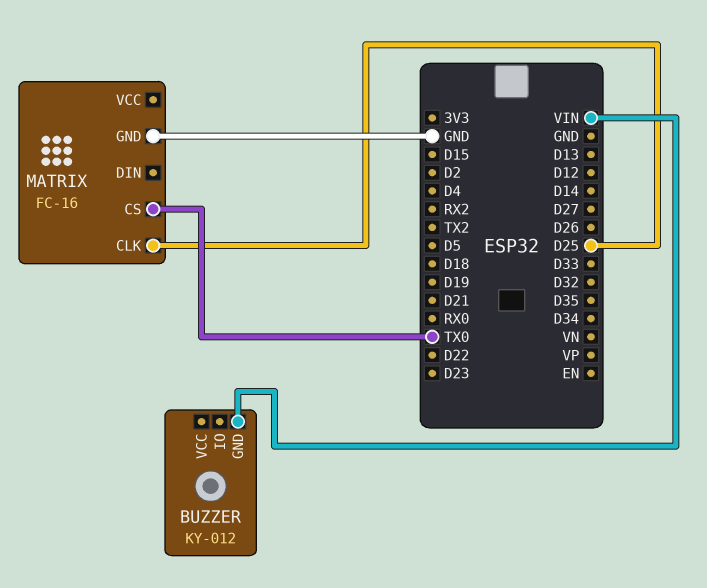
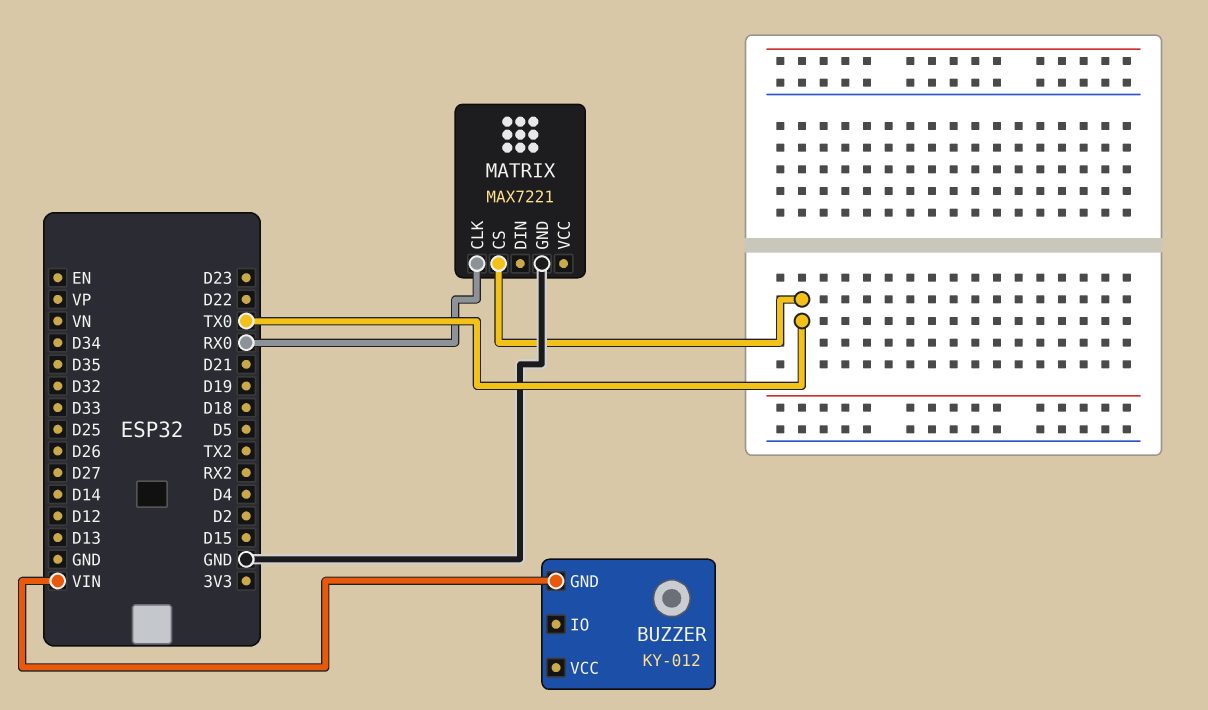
MATRIX: FC-16 -> MAX7221
MATRIX pin CLK: D25 -> RX0

